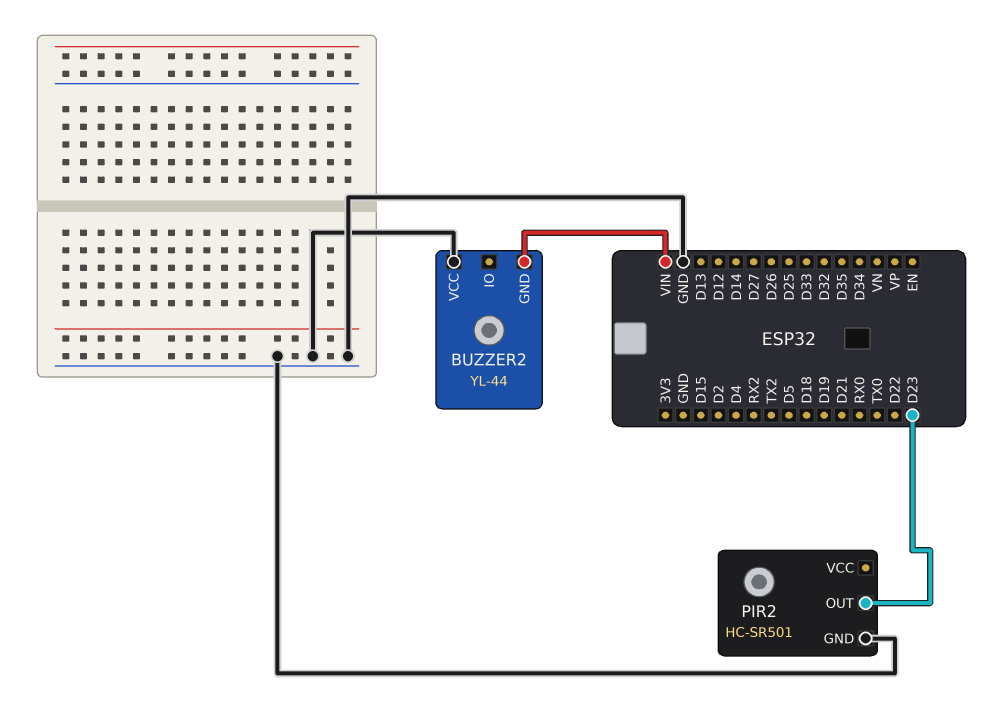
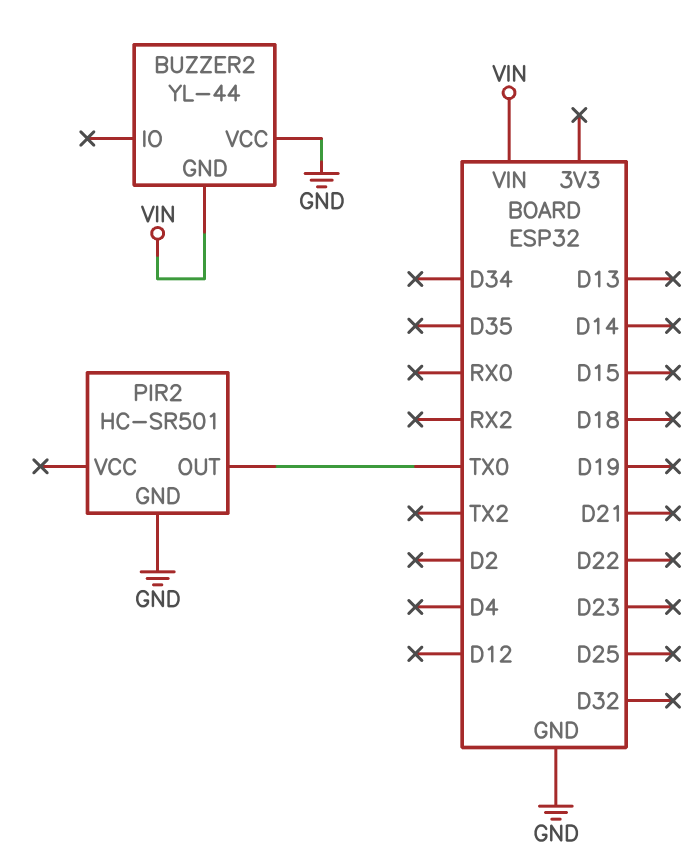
PIR2 pin OUT: D23 -> TX0

